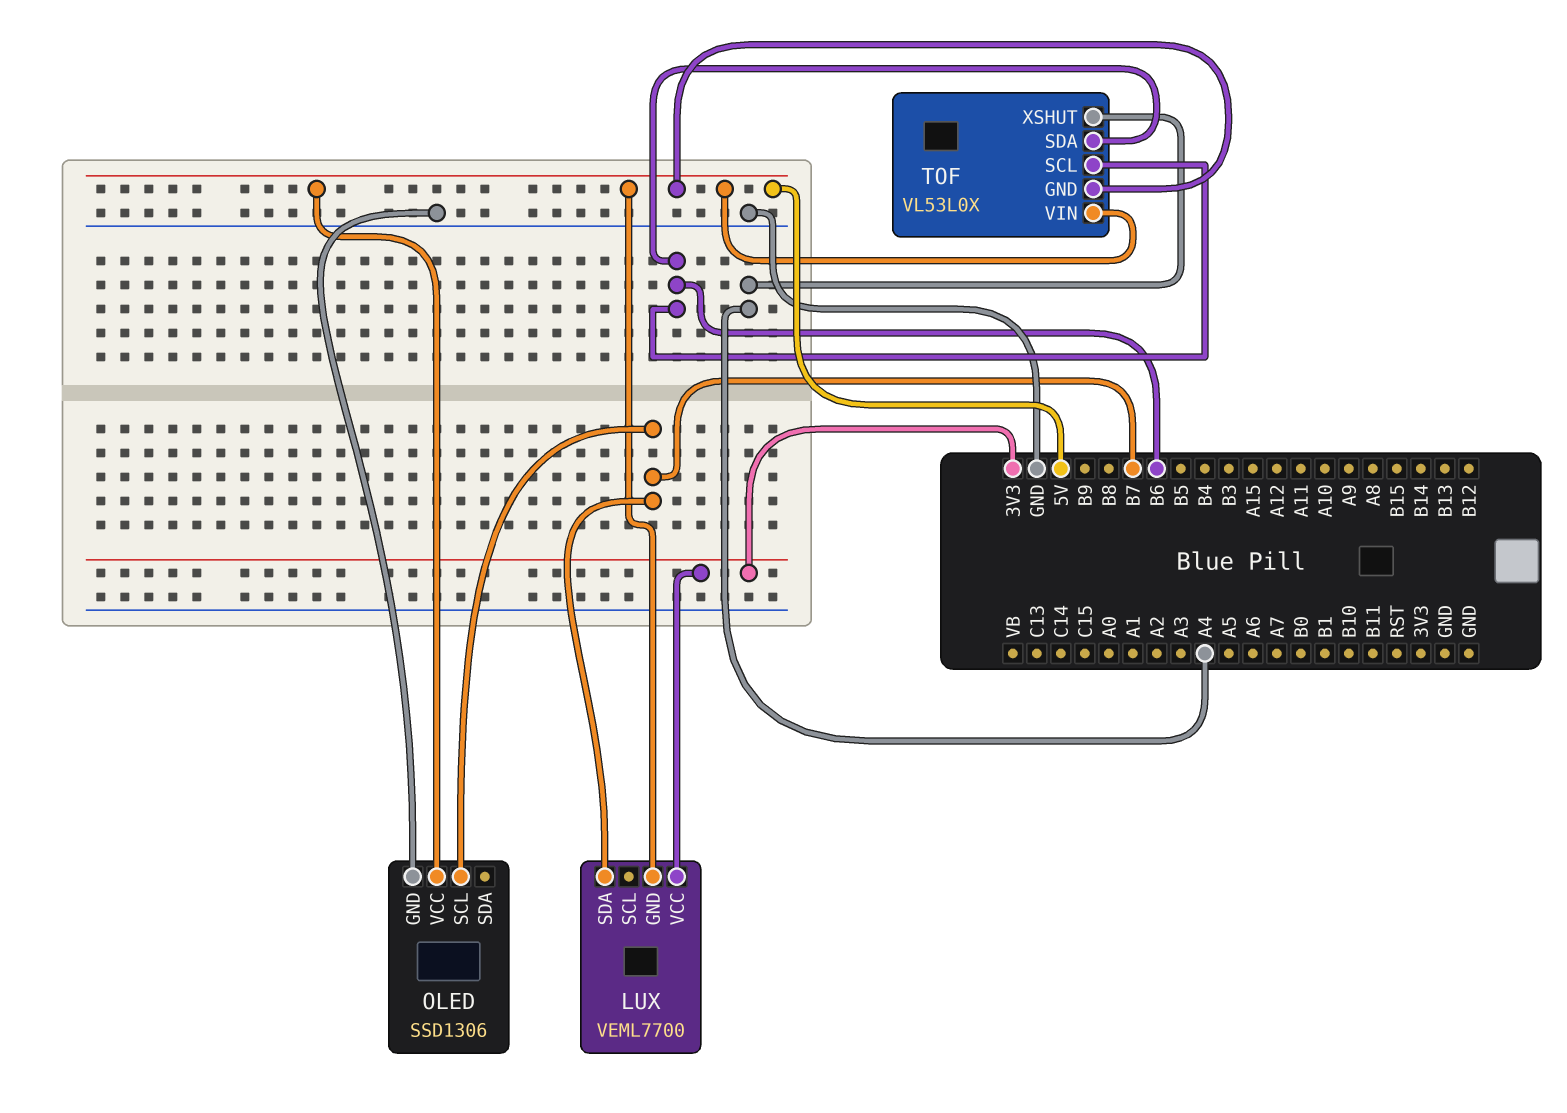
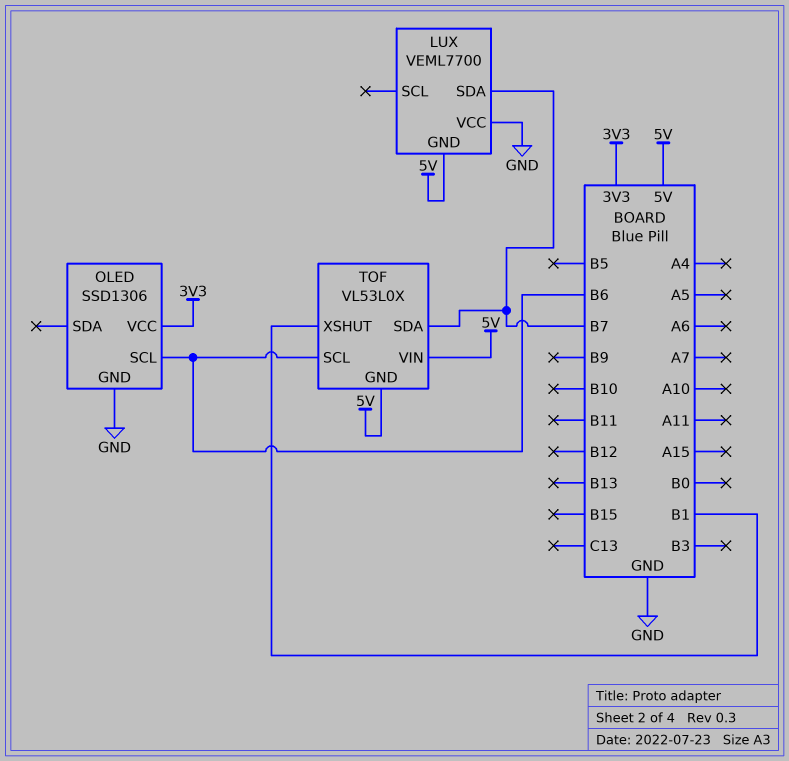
LUX pin VCC: 3V3 -> GND
OLED pin SCL: B7 -> B6
OLED pin VCC: 5V -> 3V3
TOF pin SDA: B6 -> B7
TOF pin XSHUT: A4 -> B1

